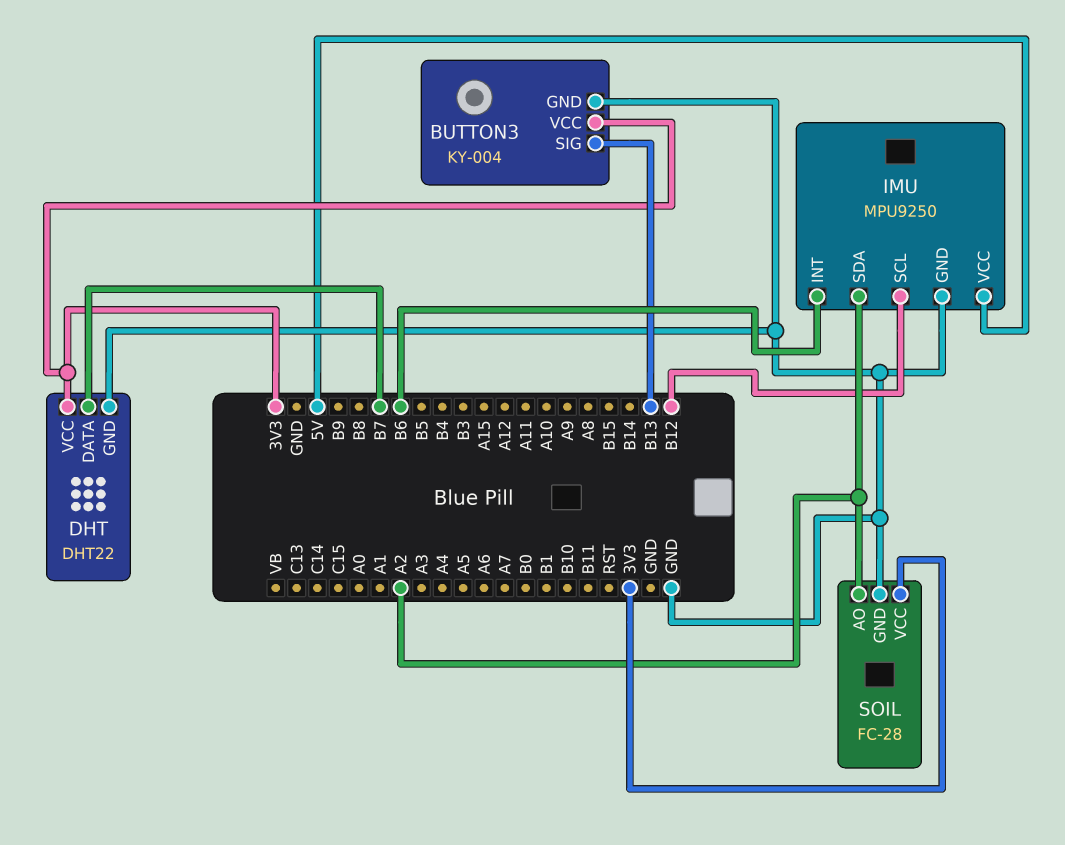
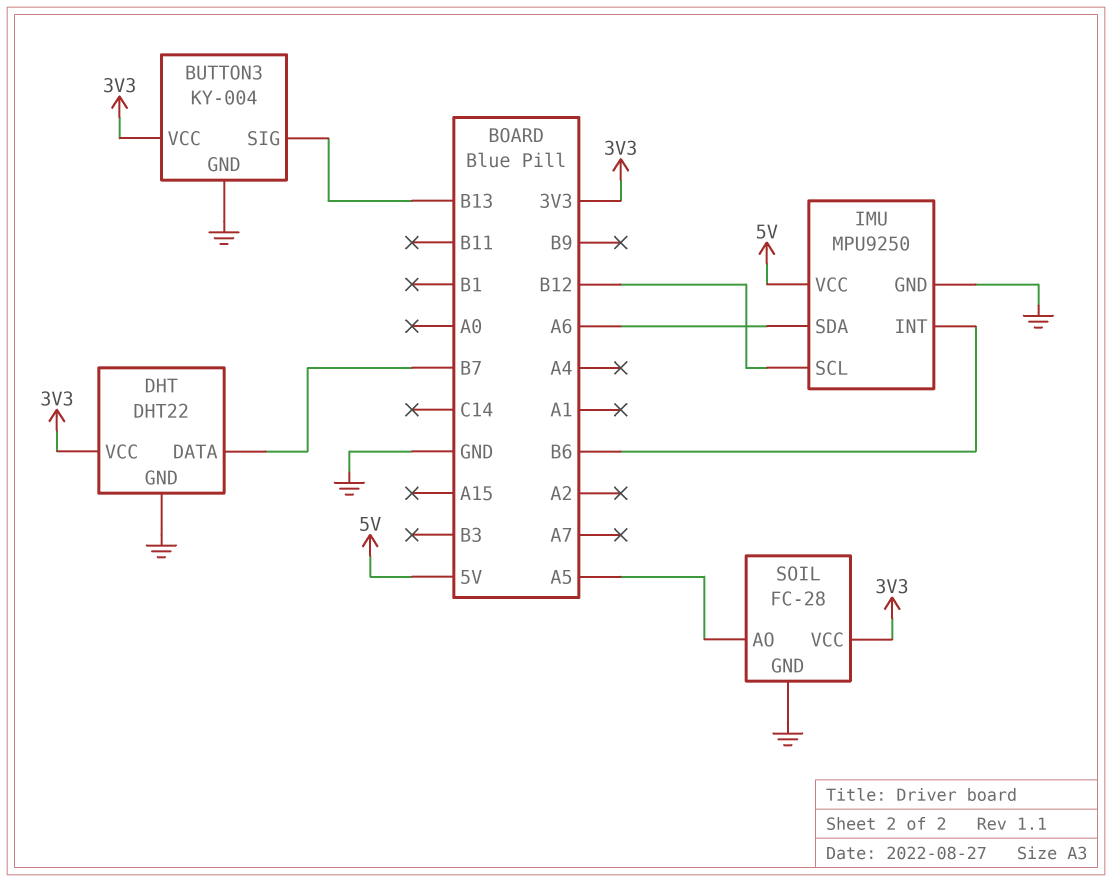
IMU pin SDA: A2 -> A6
SOIL pin AO: A2 -> A5

